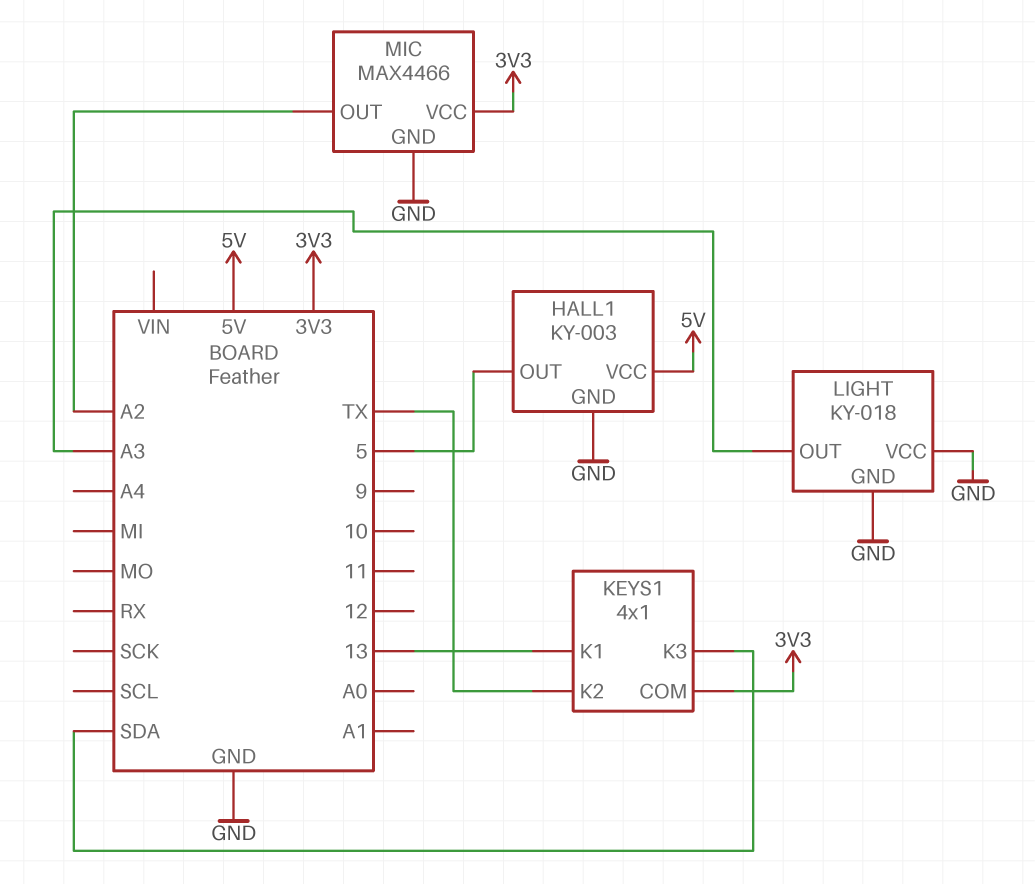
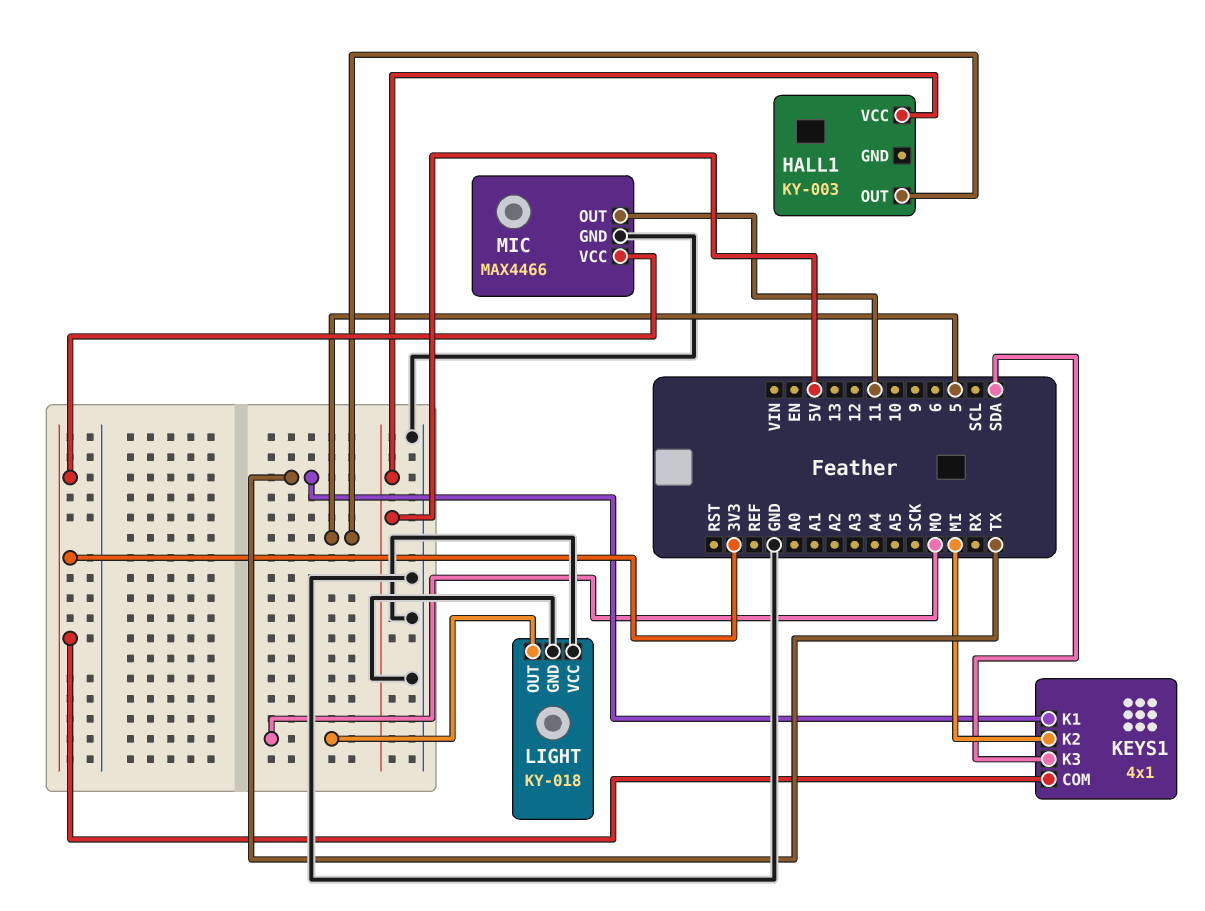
HALL1 pin GND: GND -> none
KEYS1 pin K1: 13 -> TX
KEYS1 pin K2: TX -> MI
LIGHT pin OUT: A3 -> MO
MIC pin OUT: A2 -> 11

